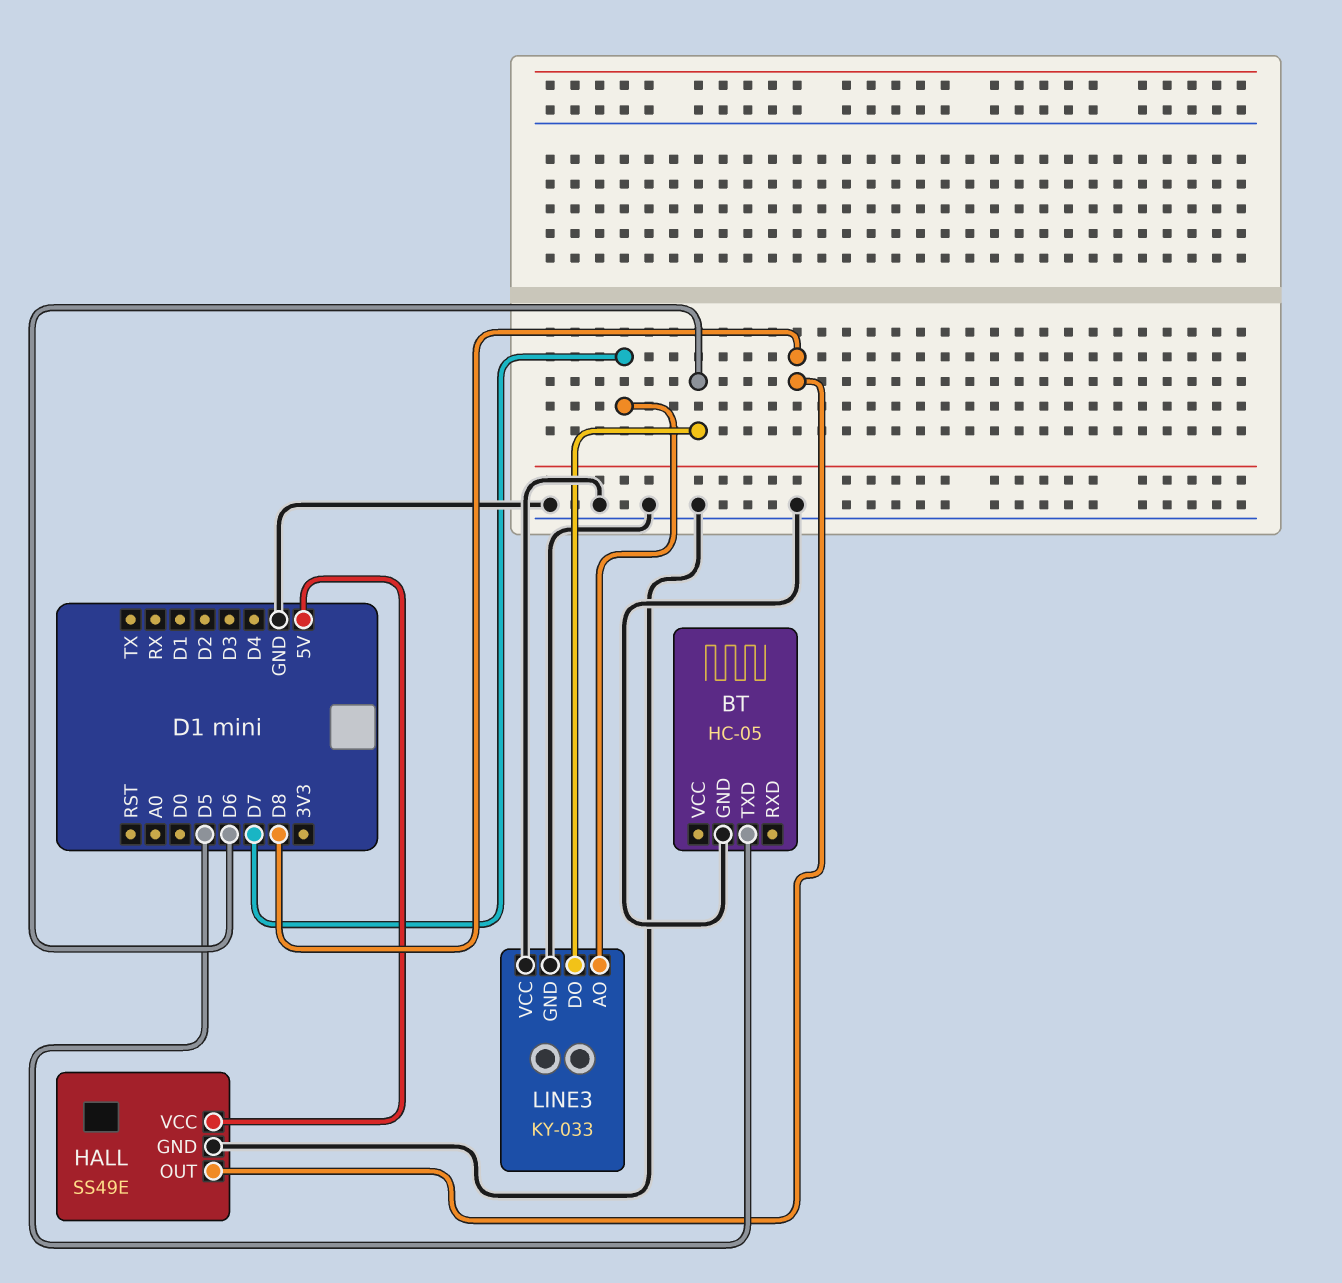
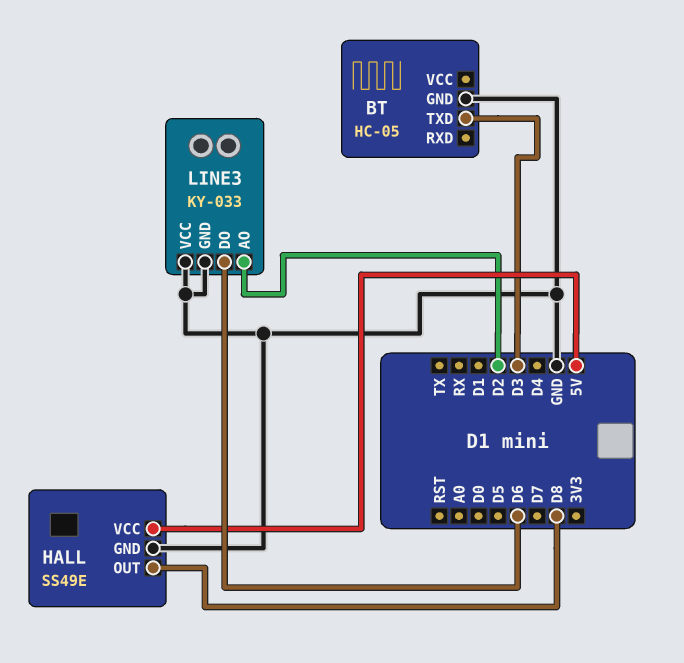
BT pin TXD: D5 -> D3
LINE3 pin AO: D7 -> D2

